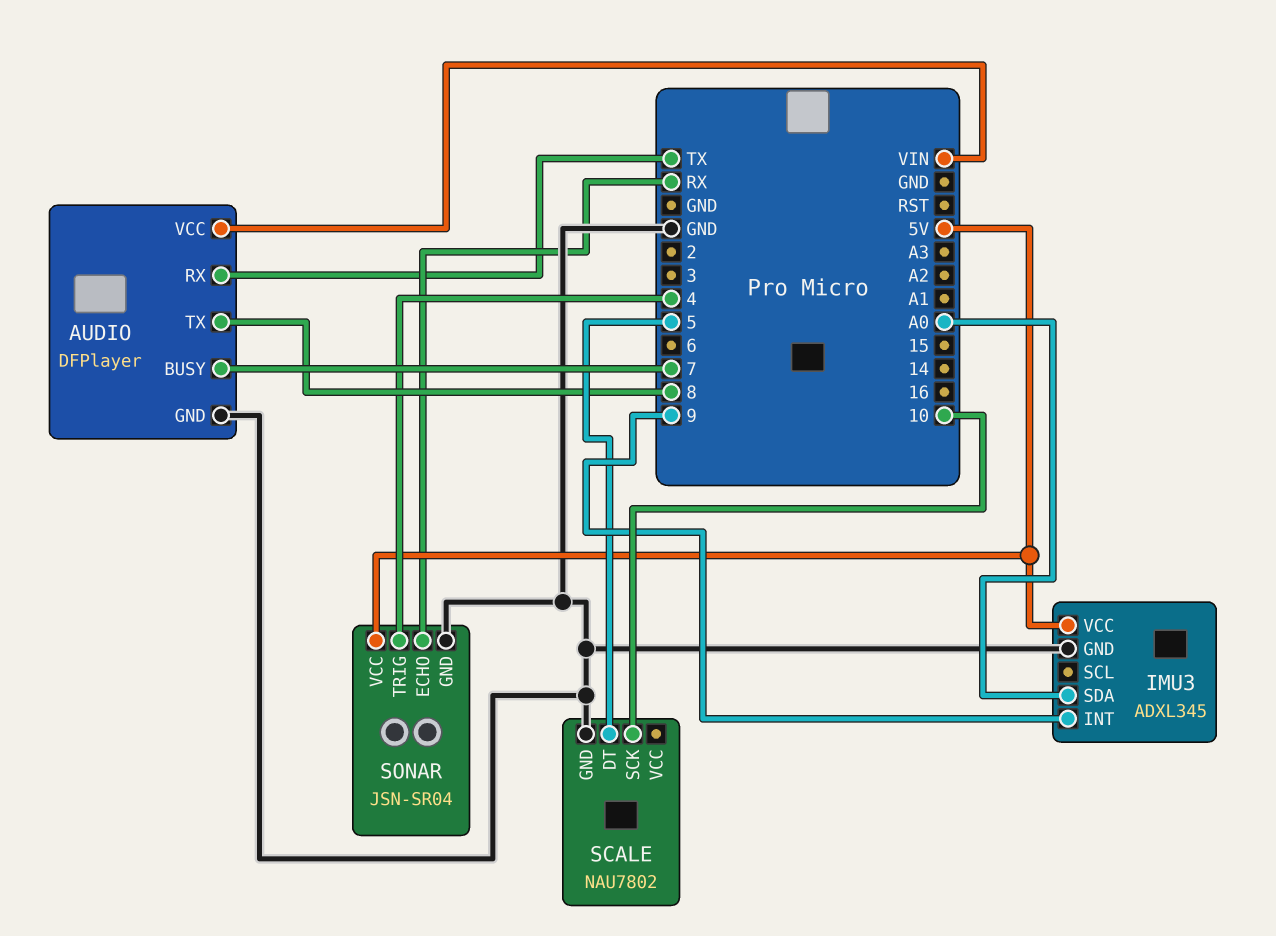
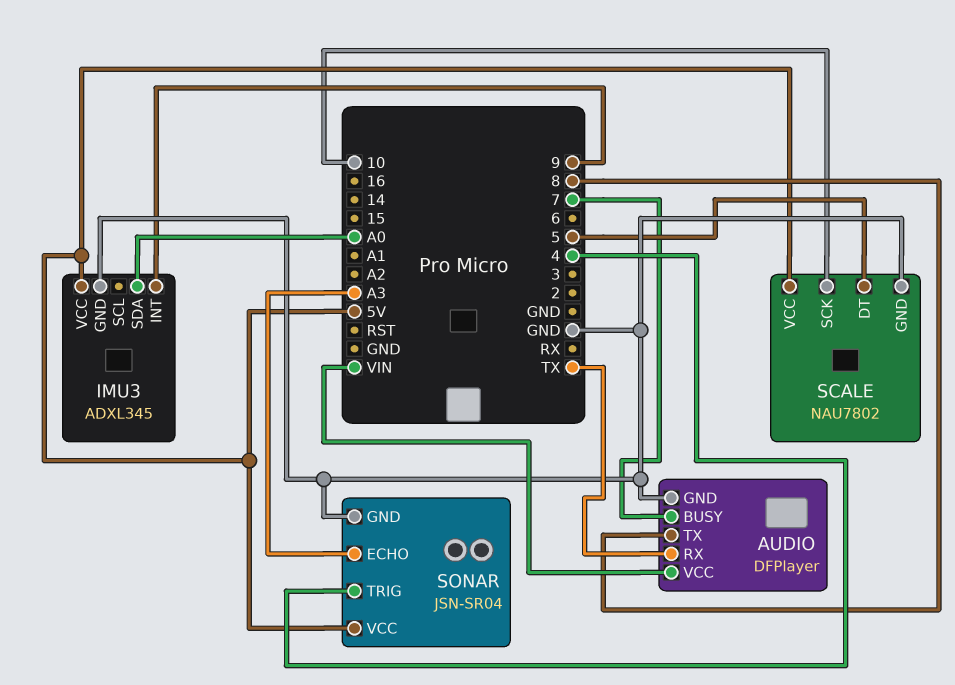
SCALE pin VCC: none -> 5V
SONAR pin ECHO: RX -> A3

